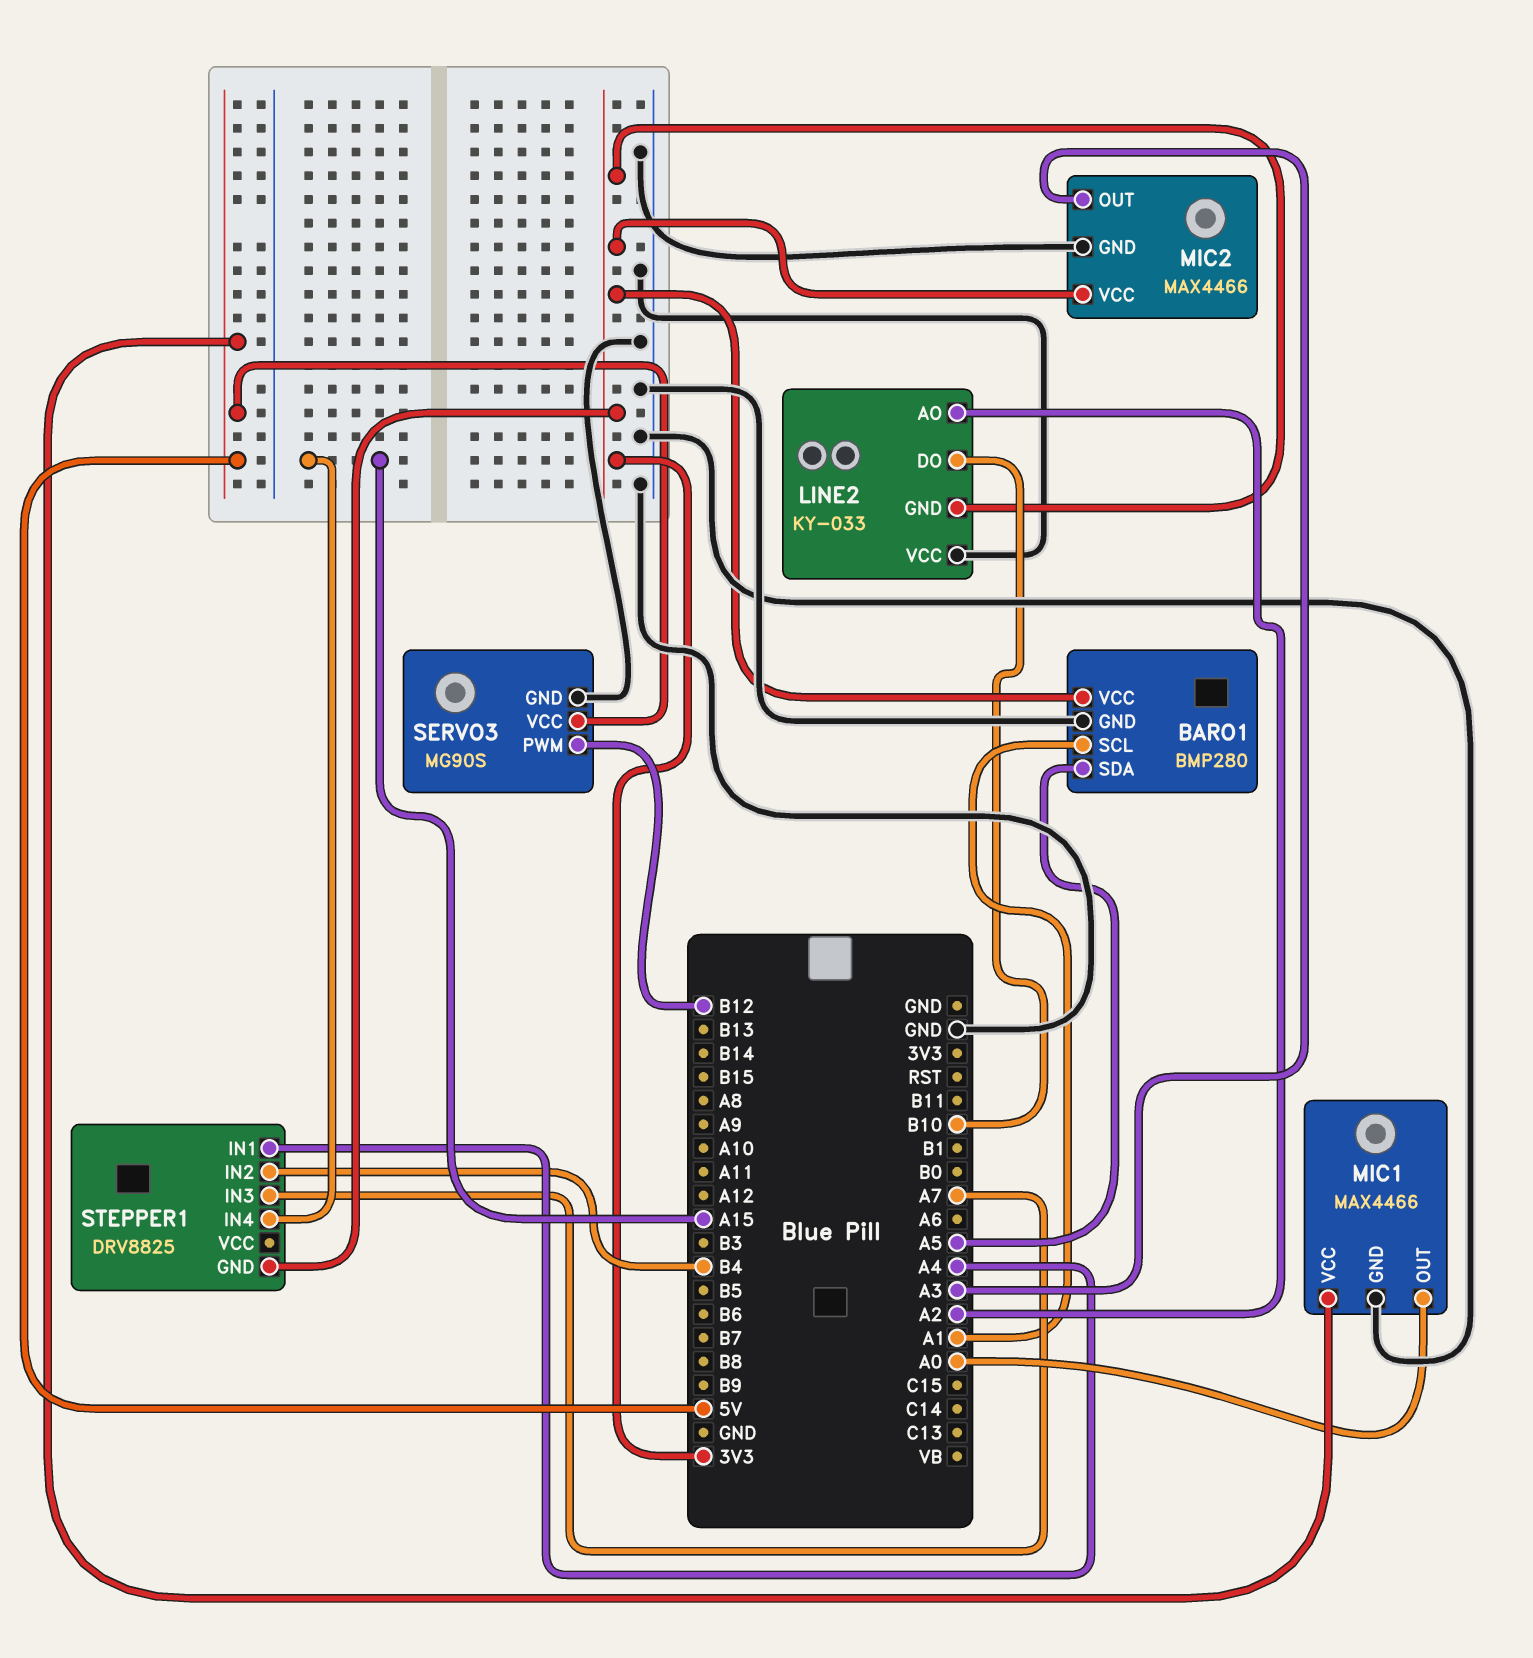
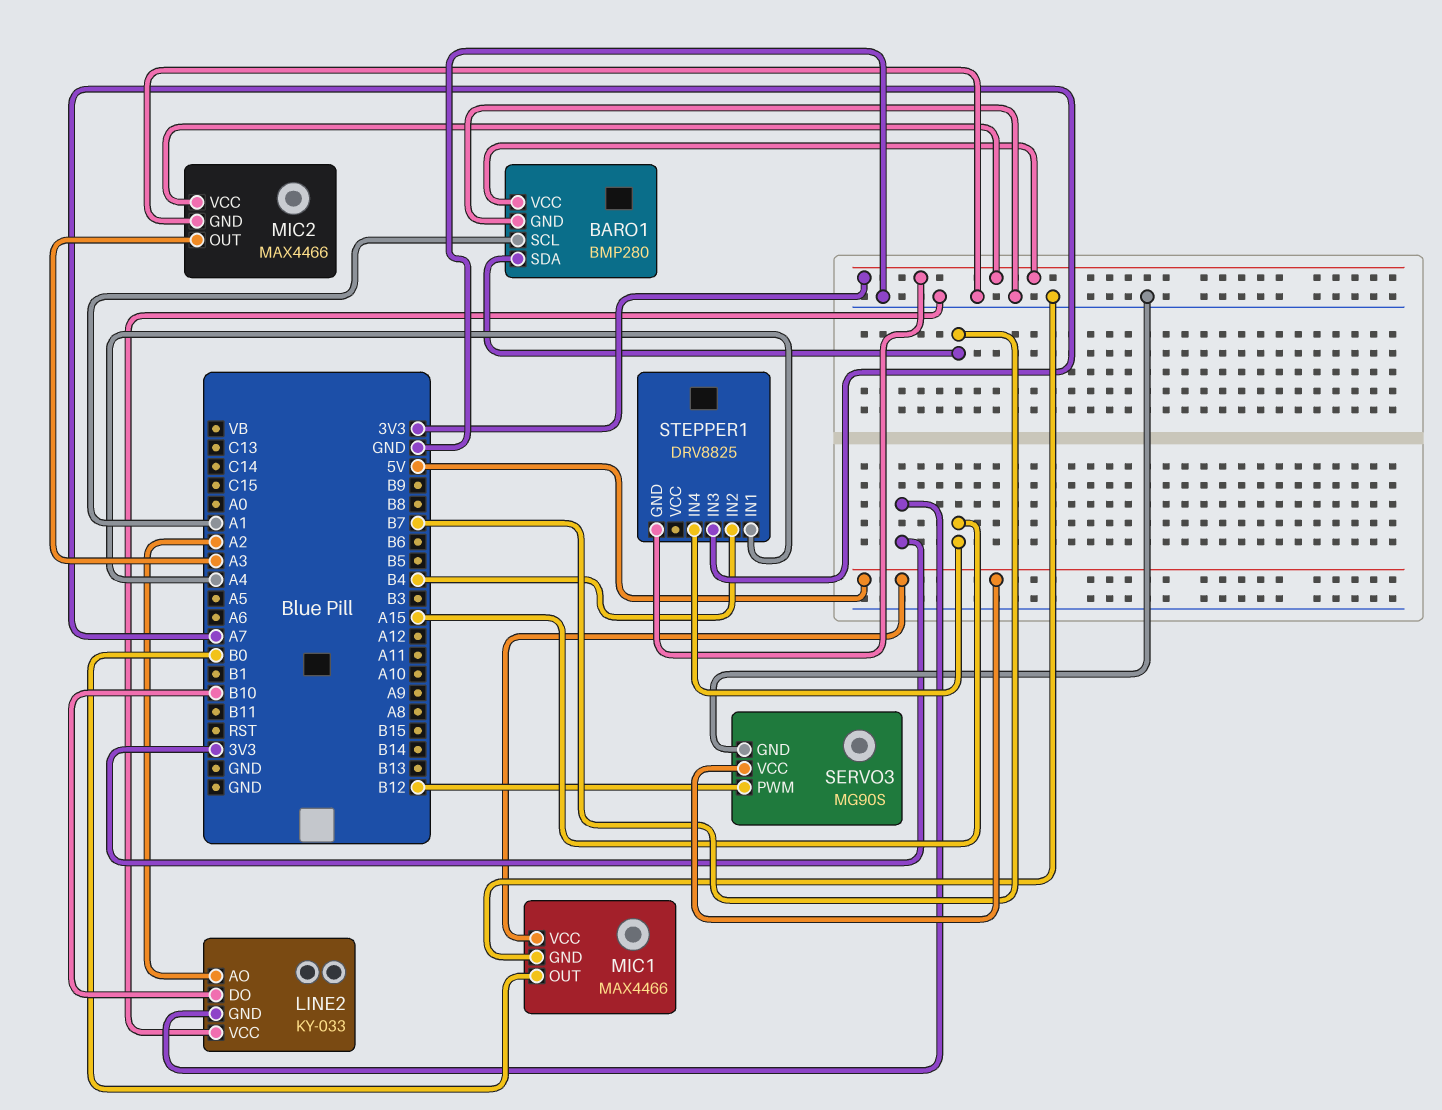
BARO1 pin SDA: A5 -> B7
MIC1 pin OUT: A0 -> B0

